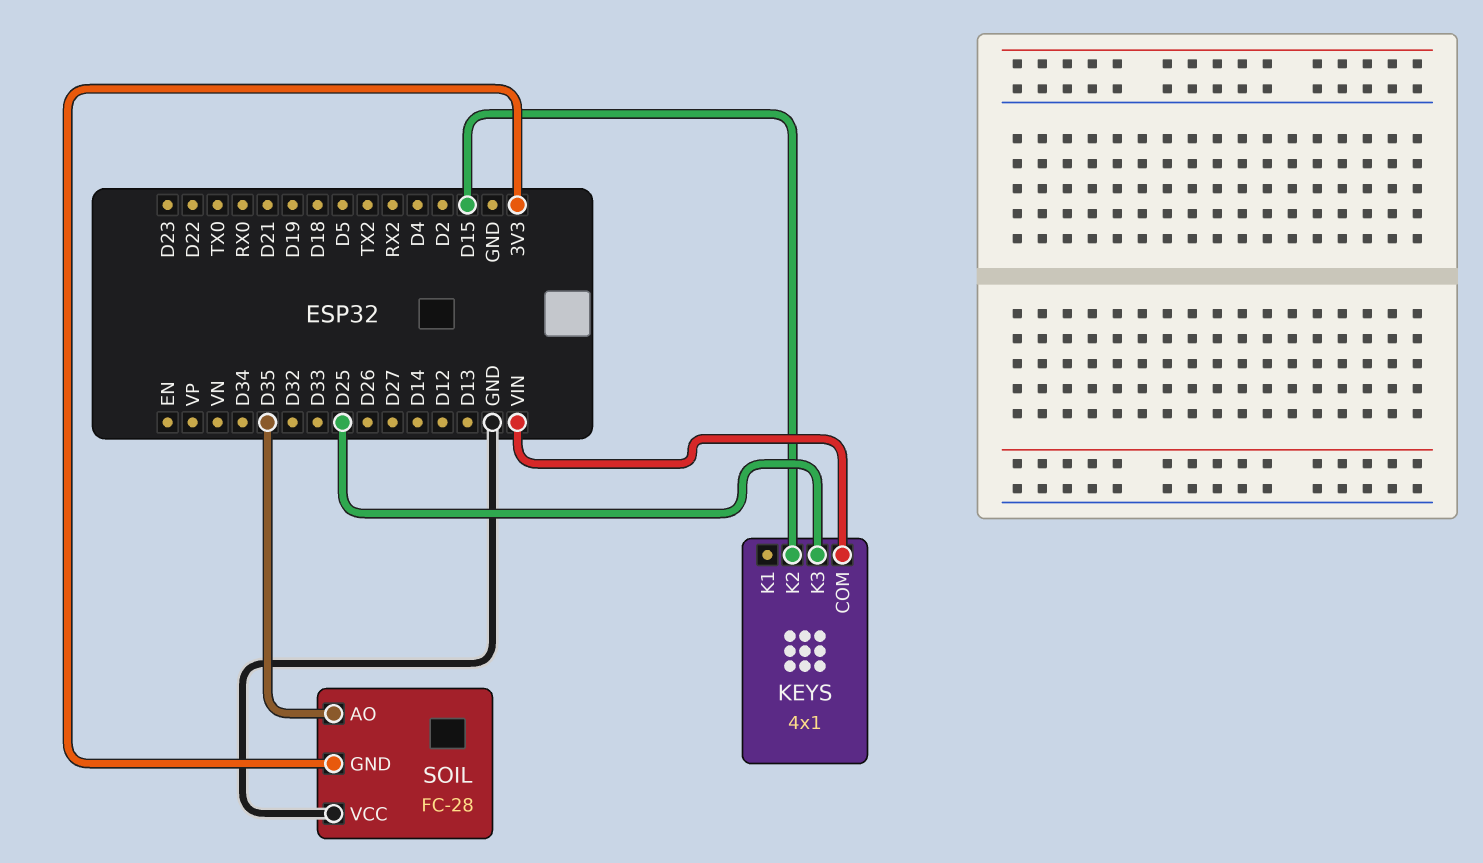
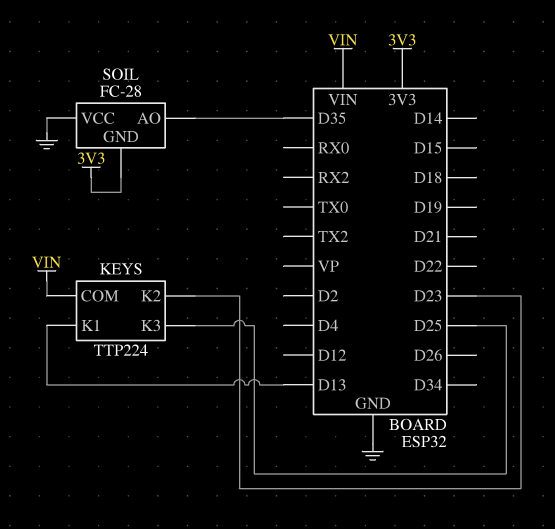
KEYS: 4x1 -> TTP224
KEYS pin K1: none -> D13
KEYS pin K2: D15 -> D23

